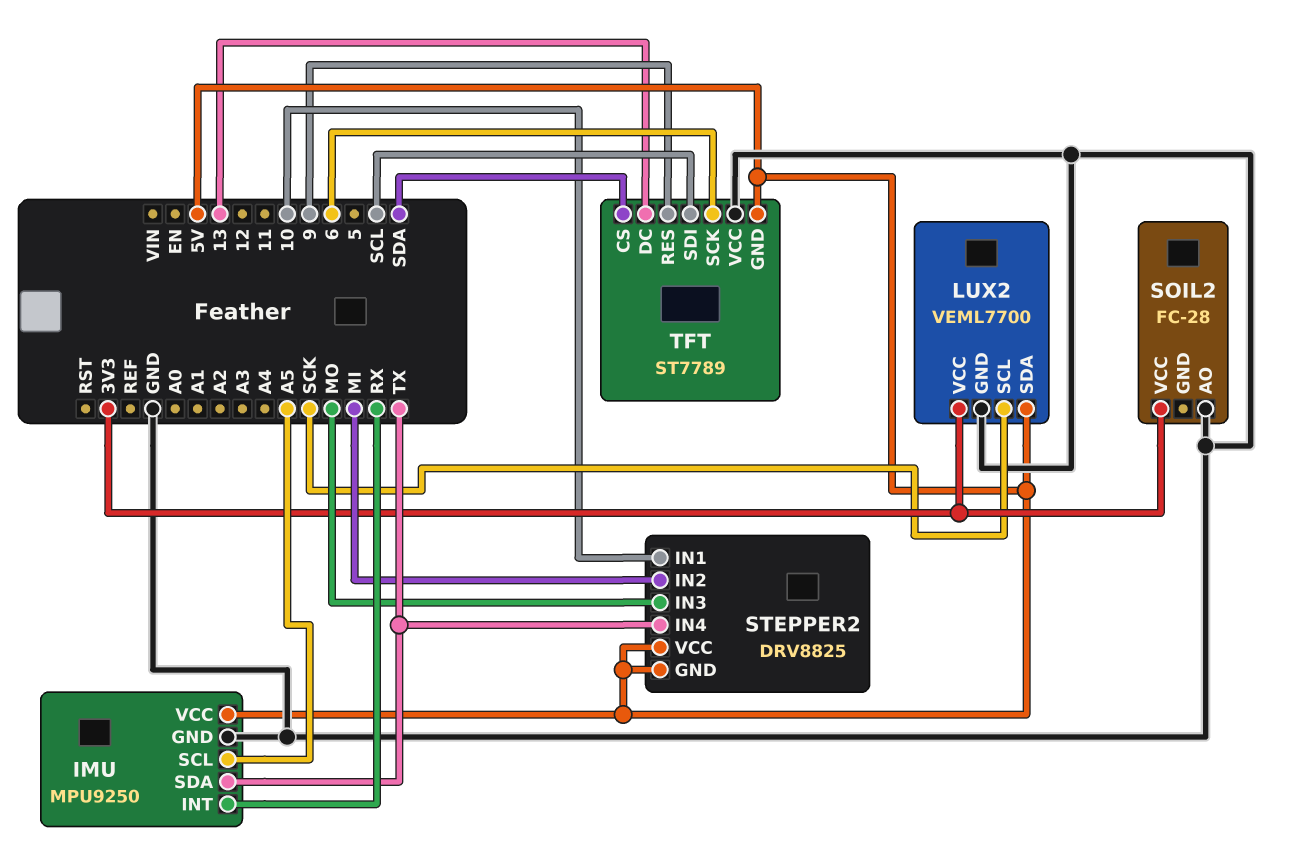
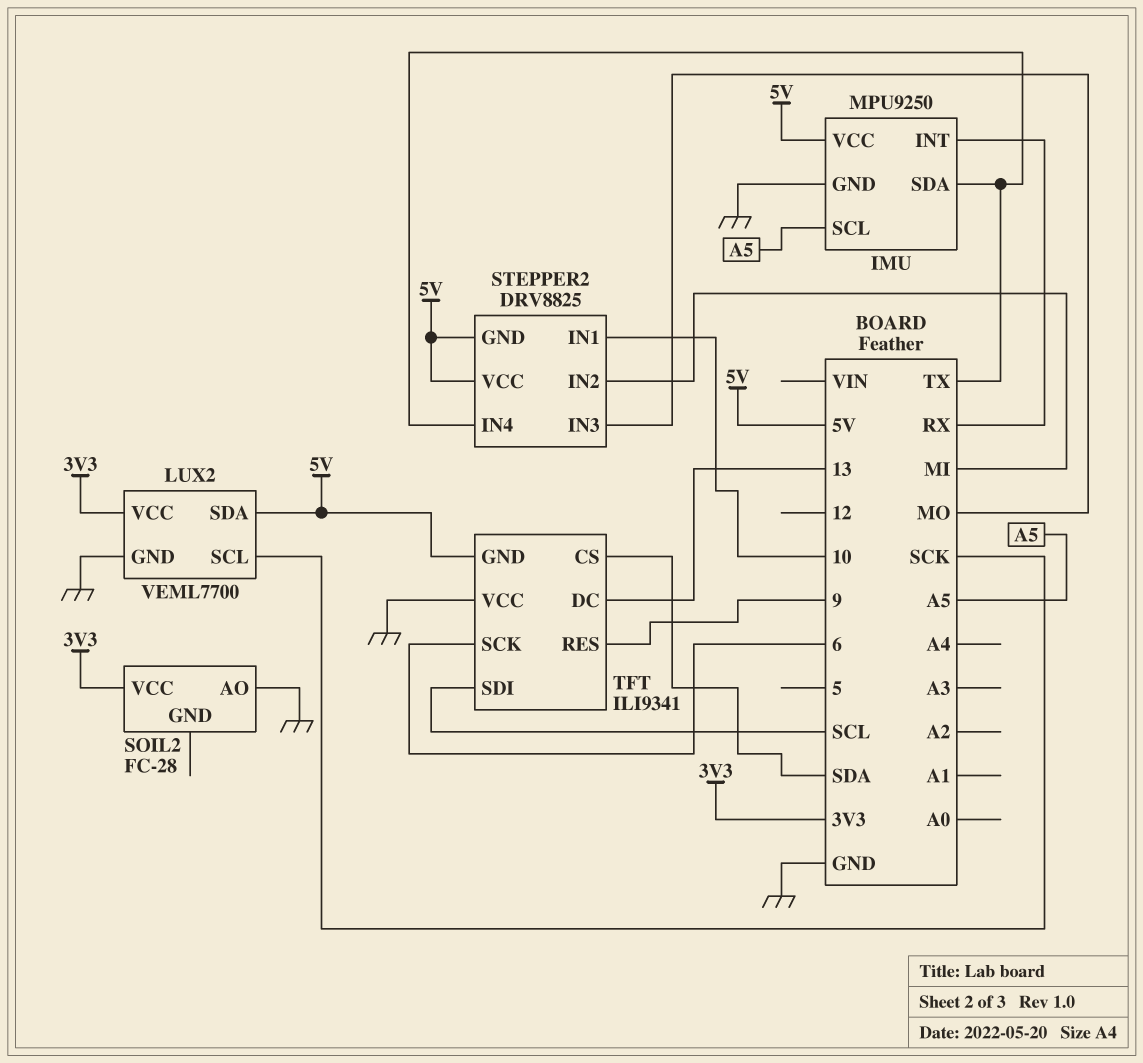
TFT: ST7789 -> ILI9341

